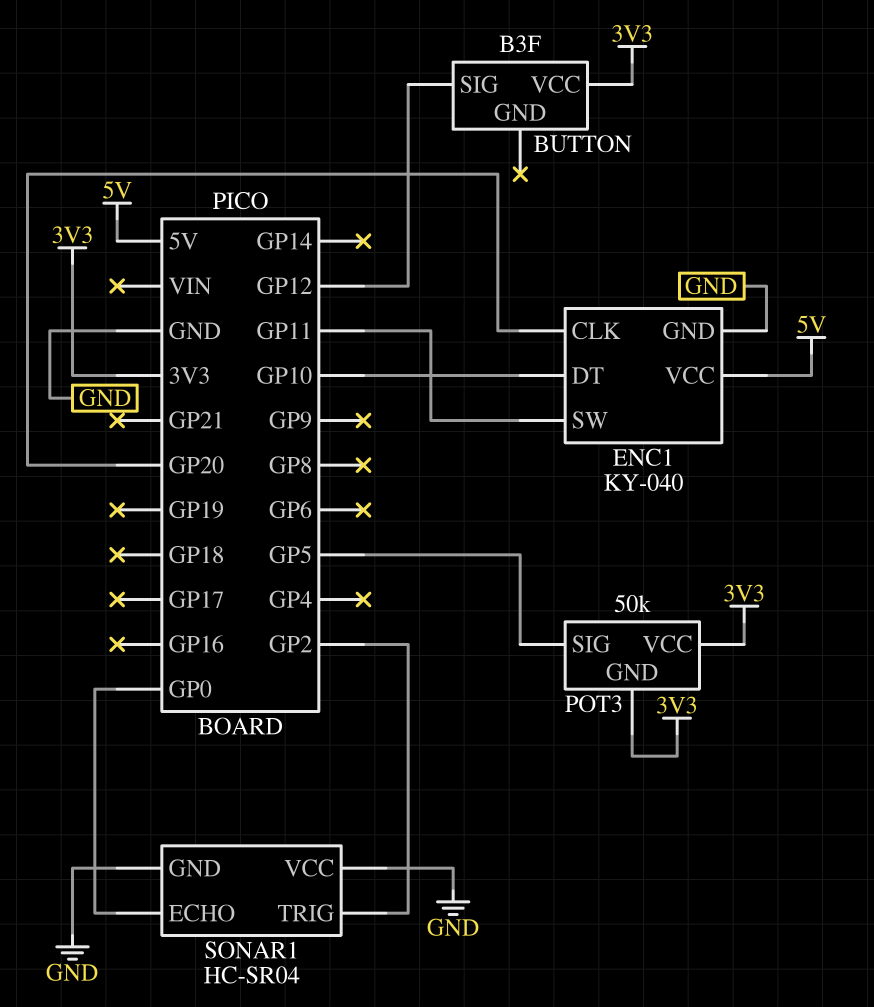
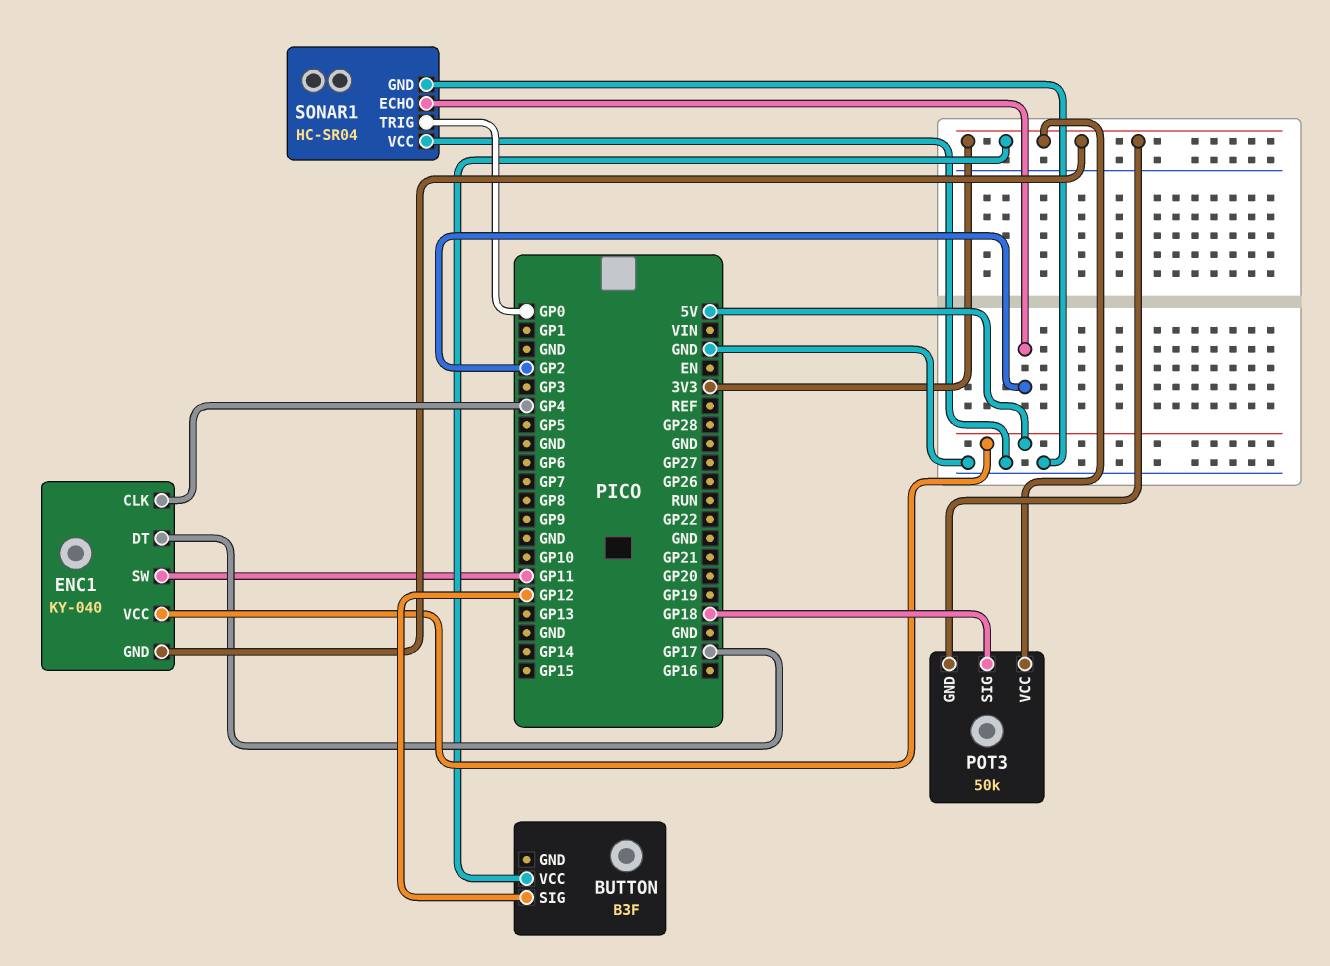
ENC1 pin CLK: GP20 -> GP4
ENC1 pin DT: GP10 -> GP17
ENC1 pin GND: GND -> 3V3
POT3 pin SIG: GP5 -> GP18
SONAR1 pin ECHO: GP0 -> GP2
SONAR1 pin TRIG: GP2 -> GP0

